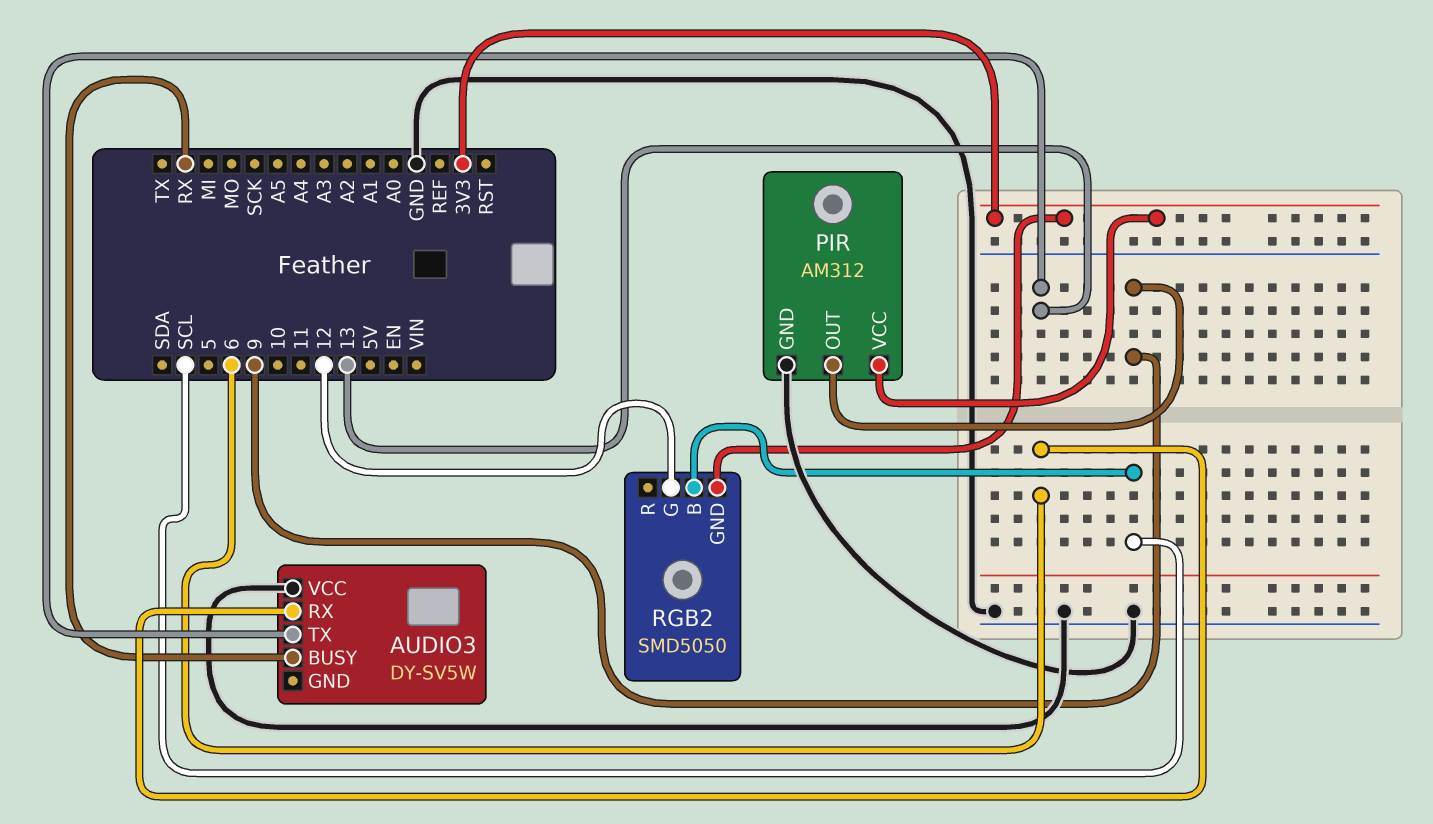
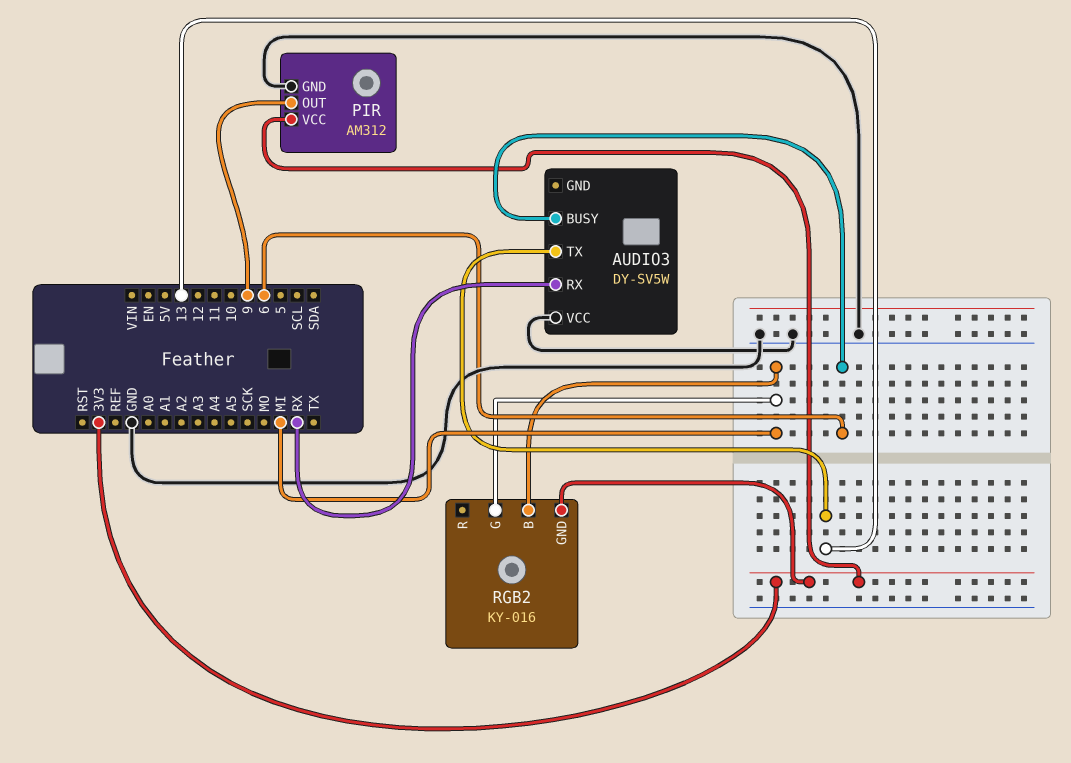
AUDIO3 pin BUSY: RX -> 6
AUDIO3 pin RX: 6 -> RX
RGB2: SMD5050 -> KY-016
RGB2 pin B: SCL -> MI
RGB2 pin G: 12 -> MI

